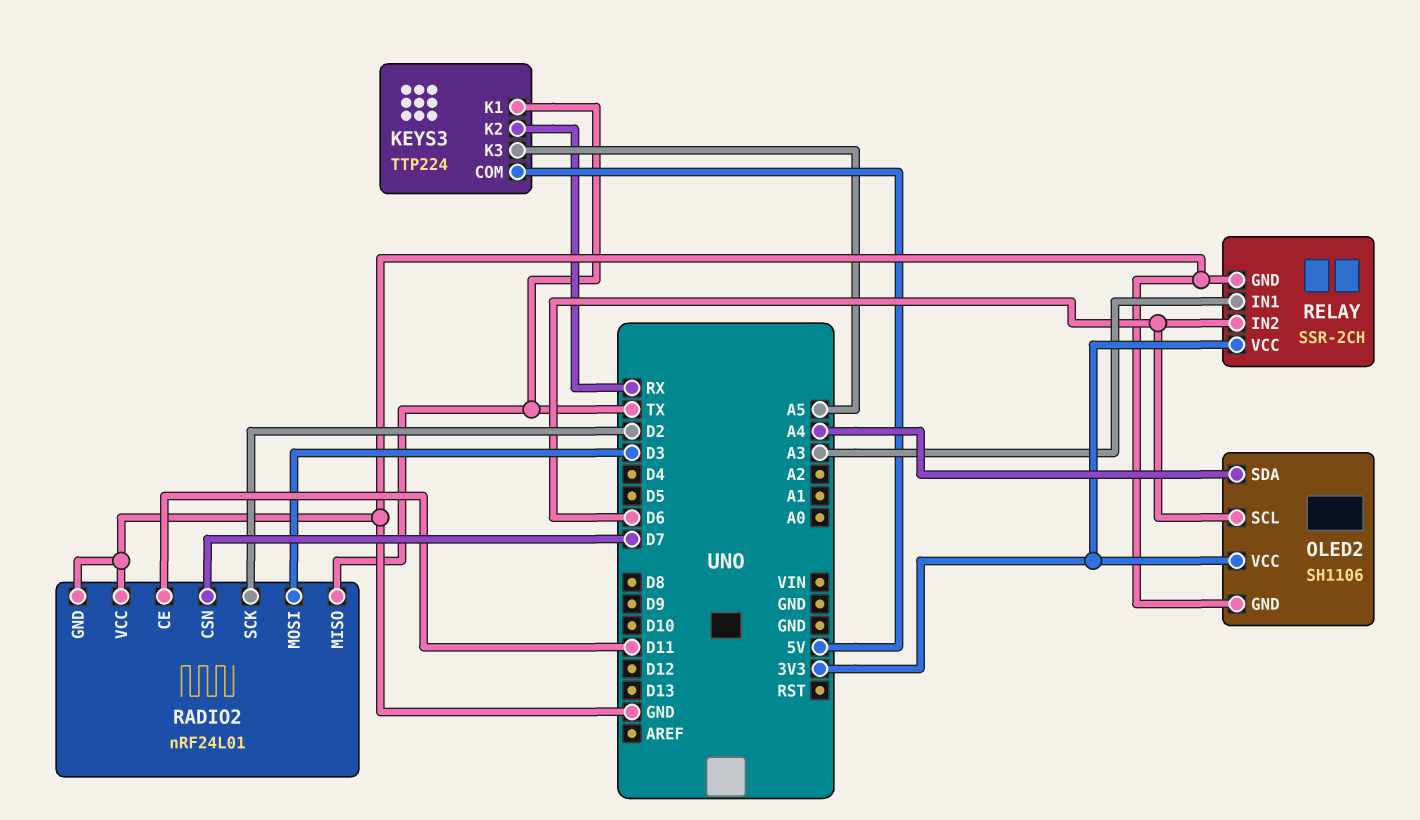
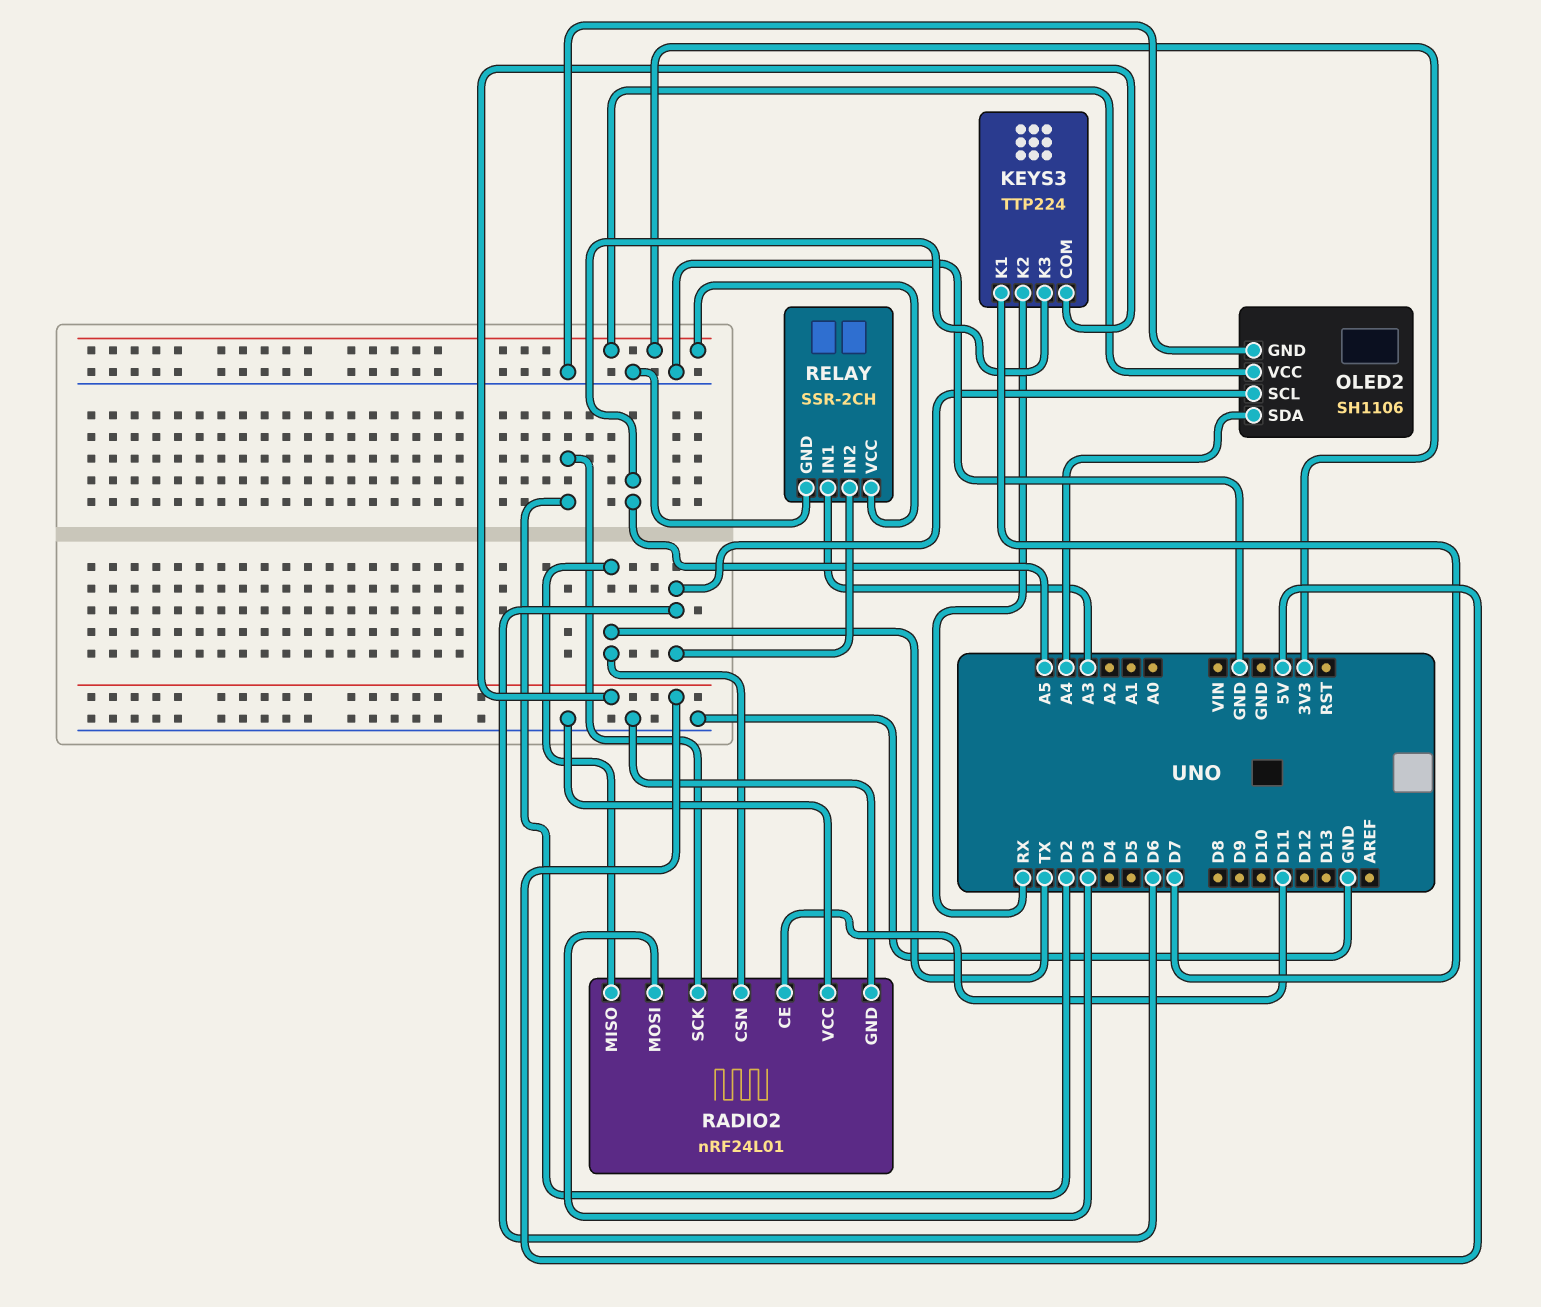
KEYS3 pin K1: TX -> D7
RADIO2 pin CSN: D7 -> TX

